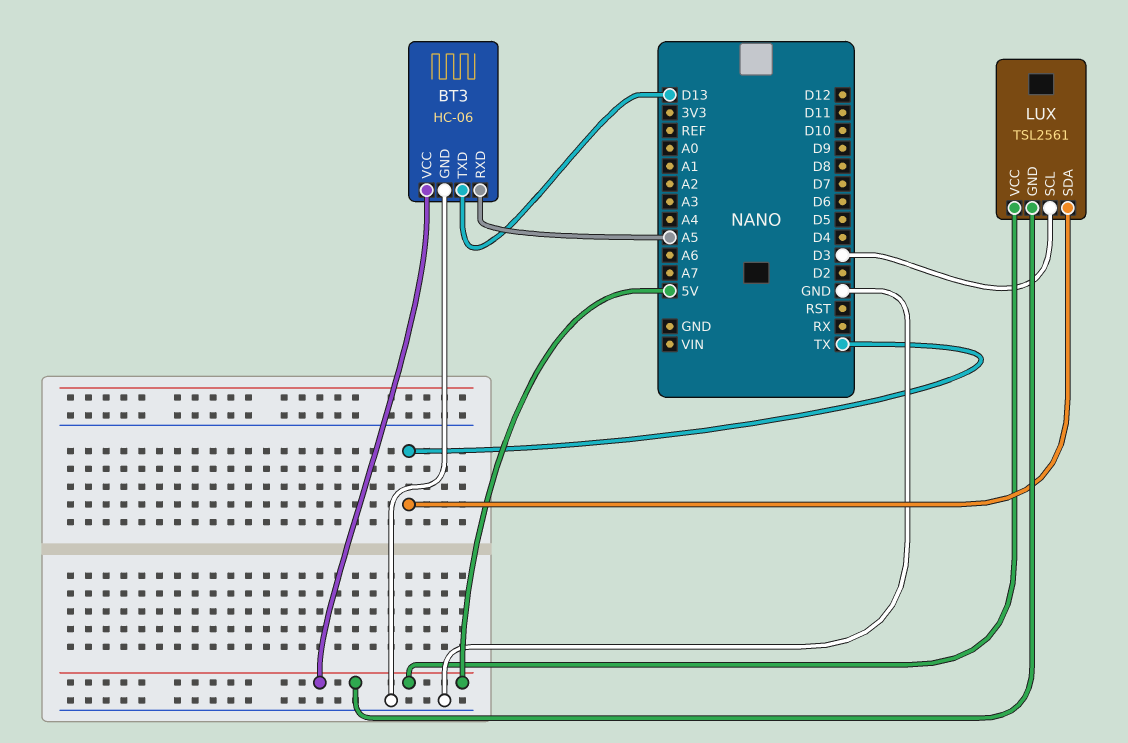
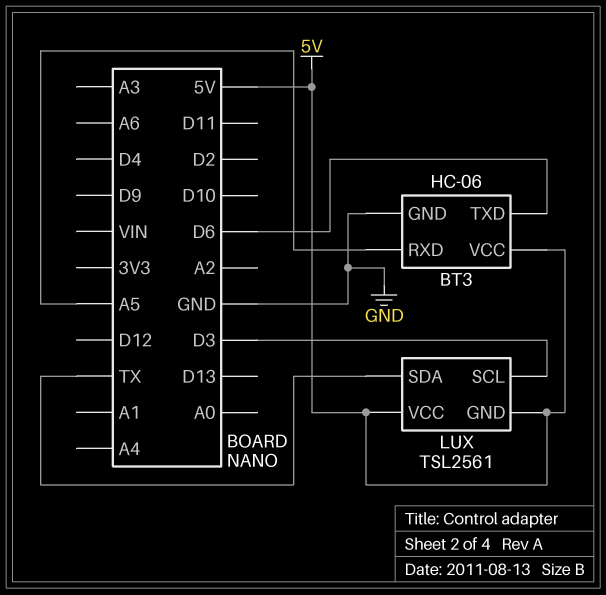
BT3 pin TXD: D13 -> D6

